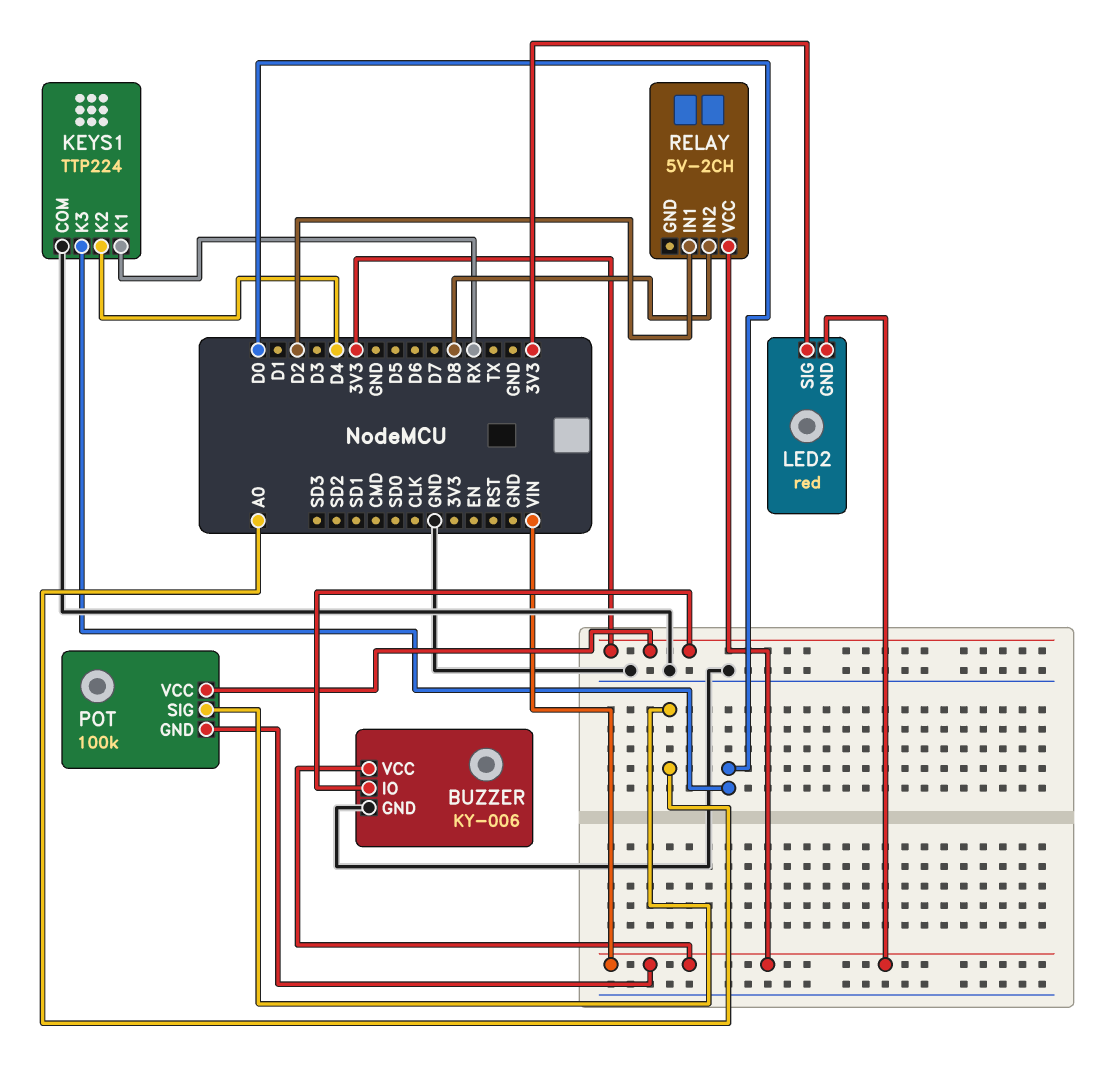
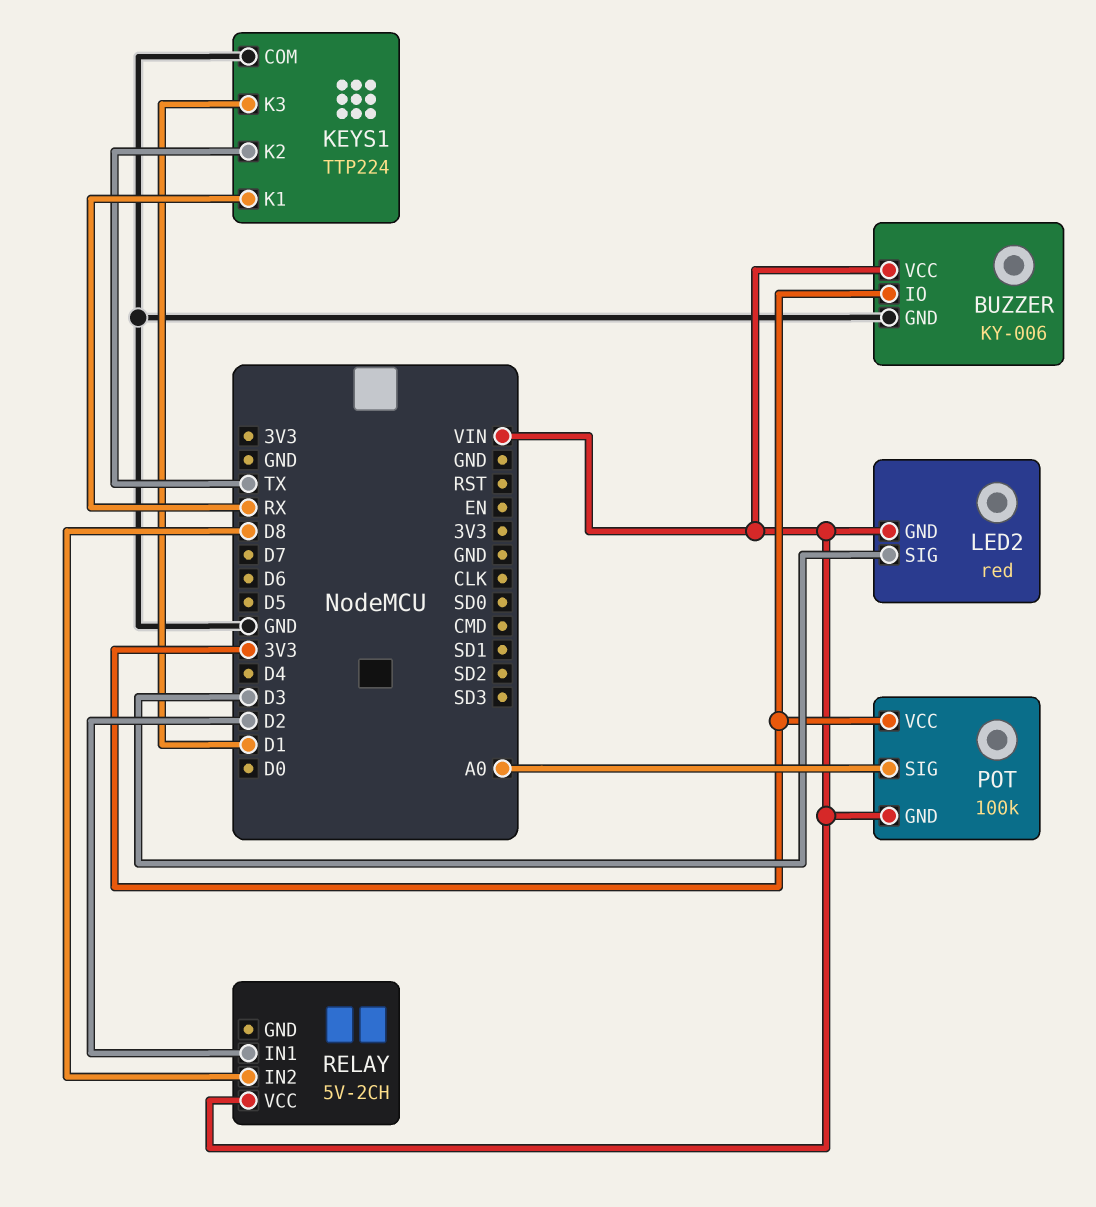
KEYS1 pin K2: D4 -> TX
KEYS1 pin K3: D0 -> D1
LED2 pin SIG: 3V3 -> D3

